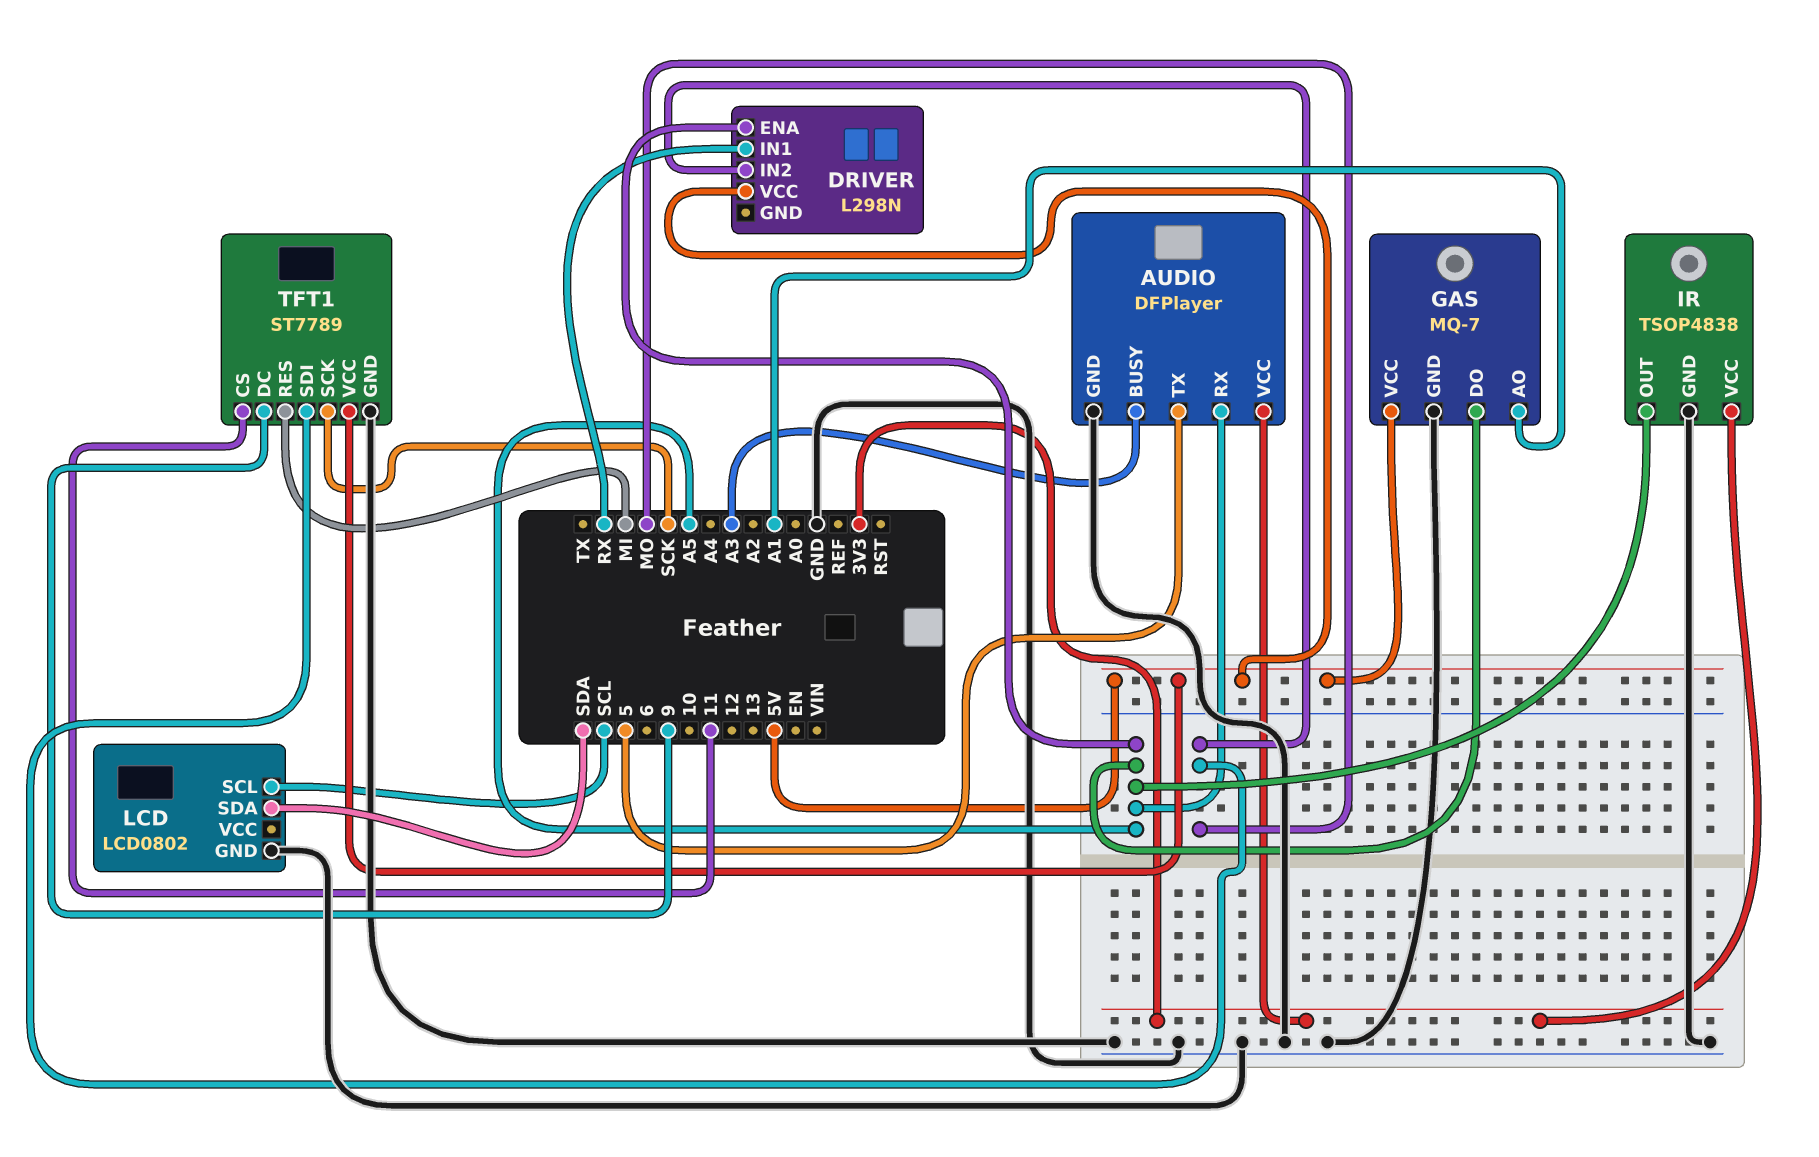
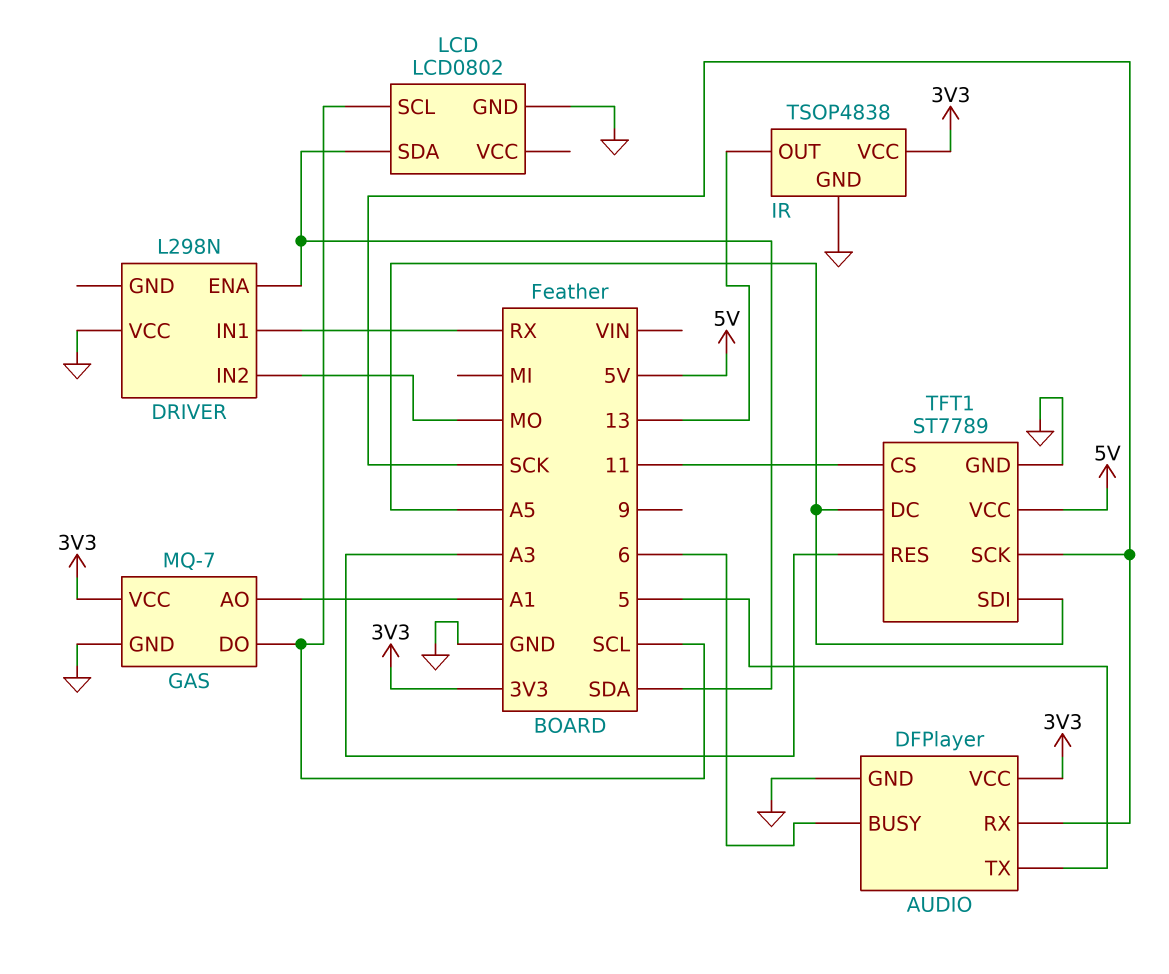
AUDIO pin BUSY: A3 -> 6
AUDIO pin RX: A5 -> SCK
DRIVER pin ENA: A5 -> SDA
DRIVER pin VCC: 5V -> GND
GAS pin DO: A5 -> SCL
GAS pin VCC: 5V -> 3V3
IR pin OUT: A5 -> 13
TFT1 pin DC: 9 -> A5
TFT1 pin RES: MI -> A3
TFT1 pin SDI: MO -> A5

